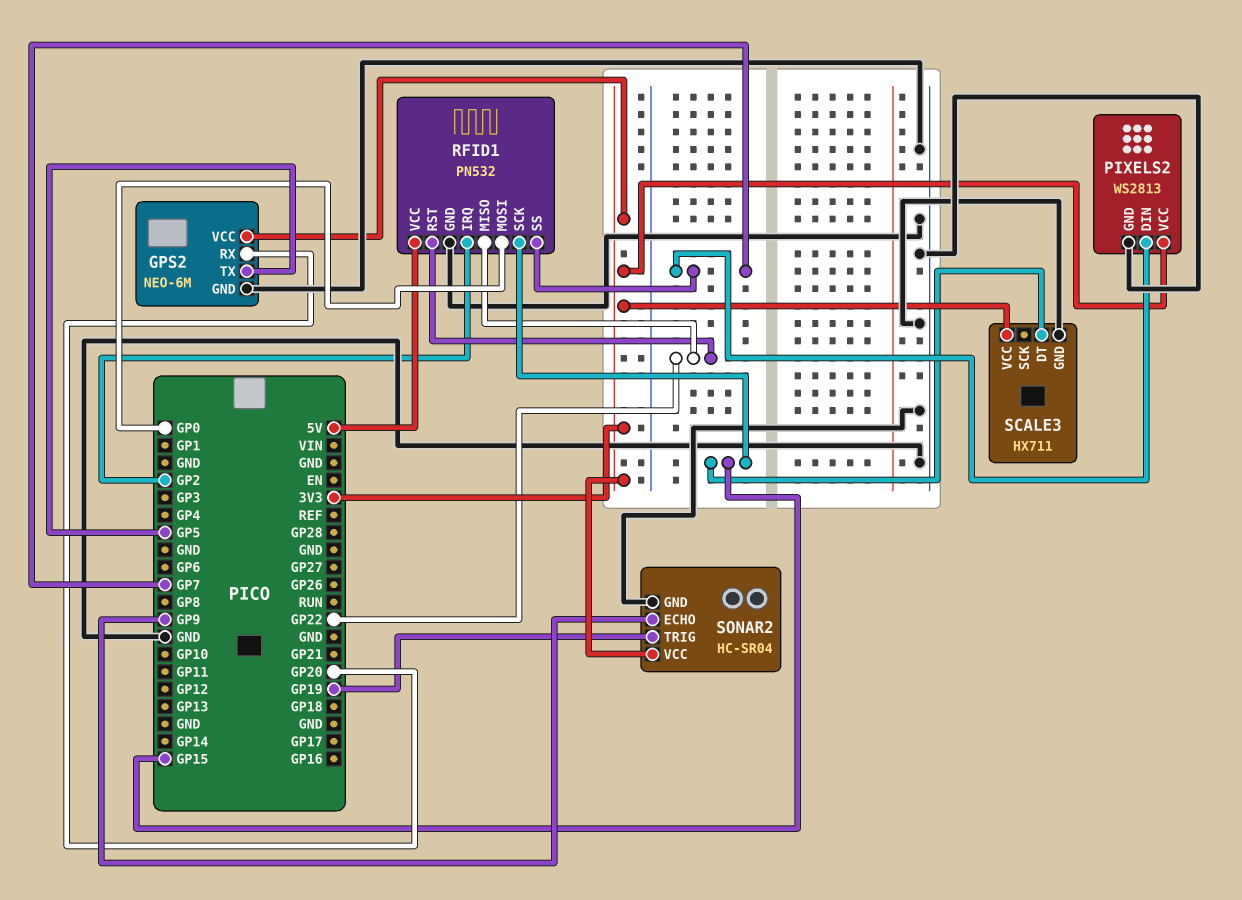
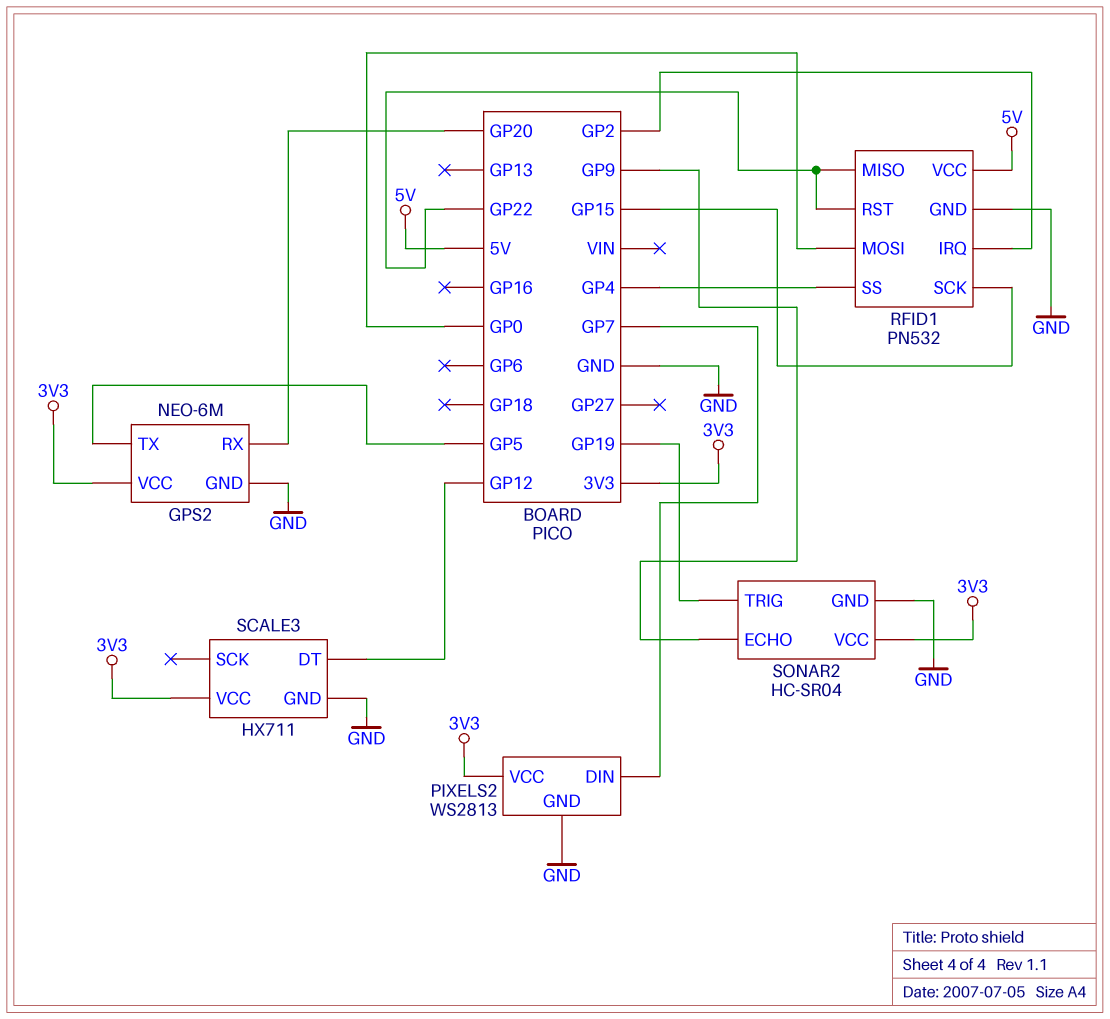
RFID1 pin SS: GP7 -> GP4
SCALE3 pin DT: GP15 -> GP12

